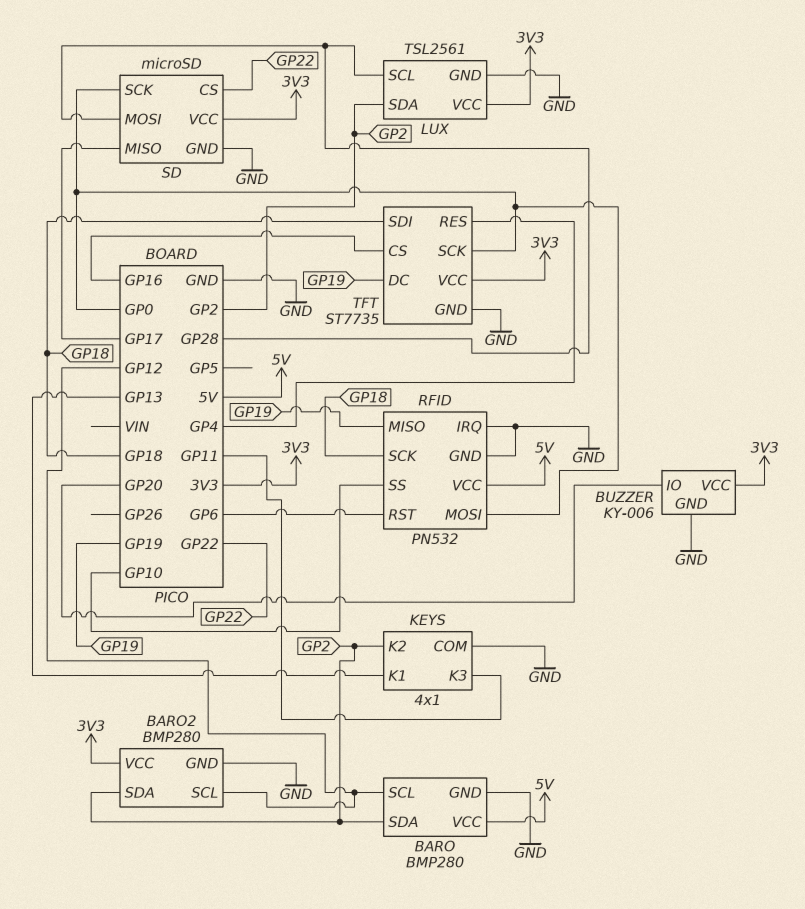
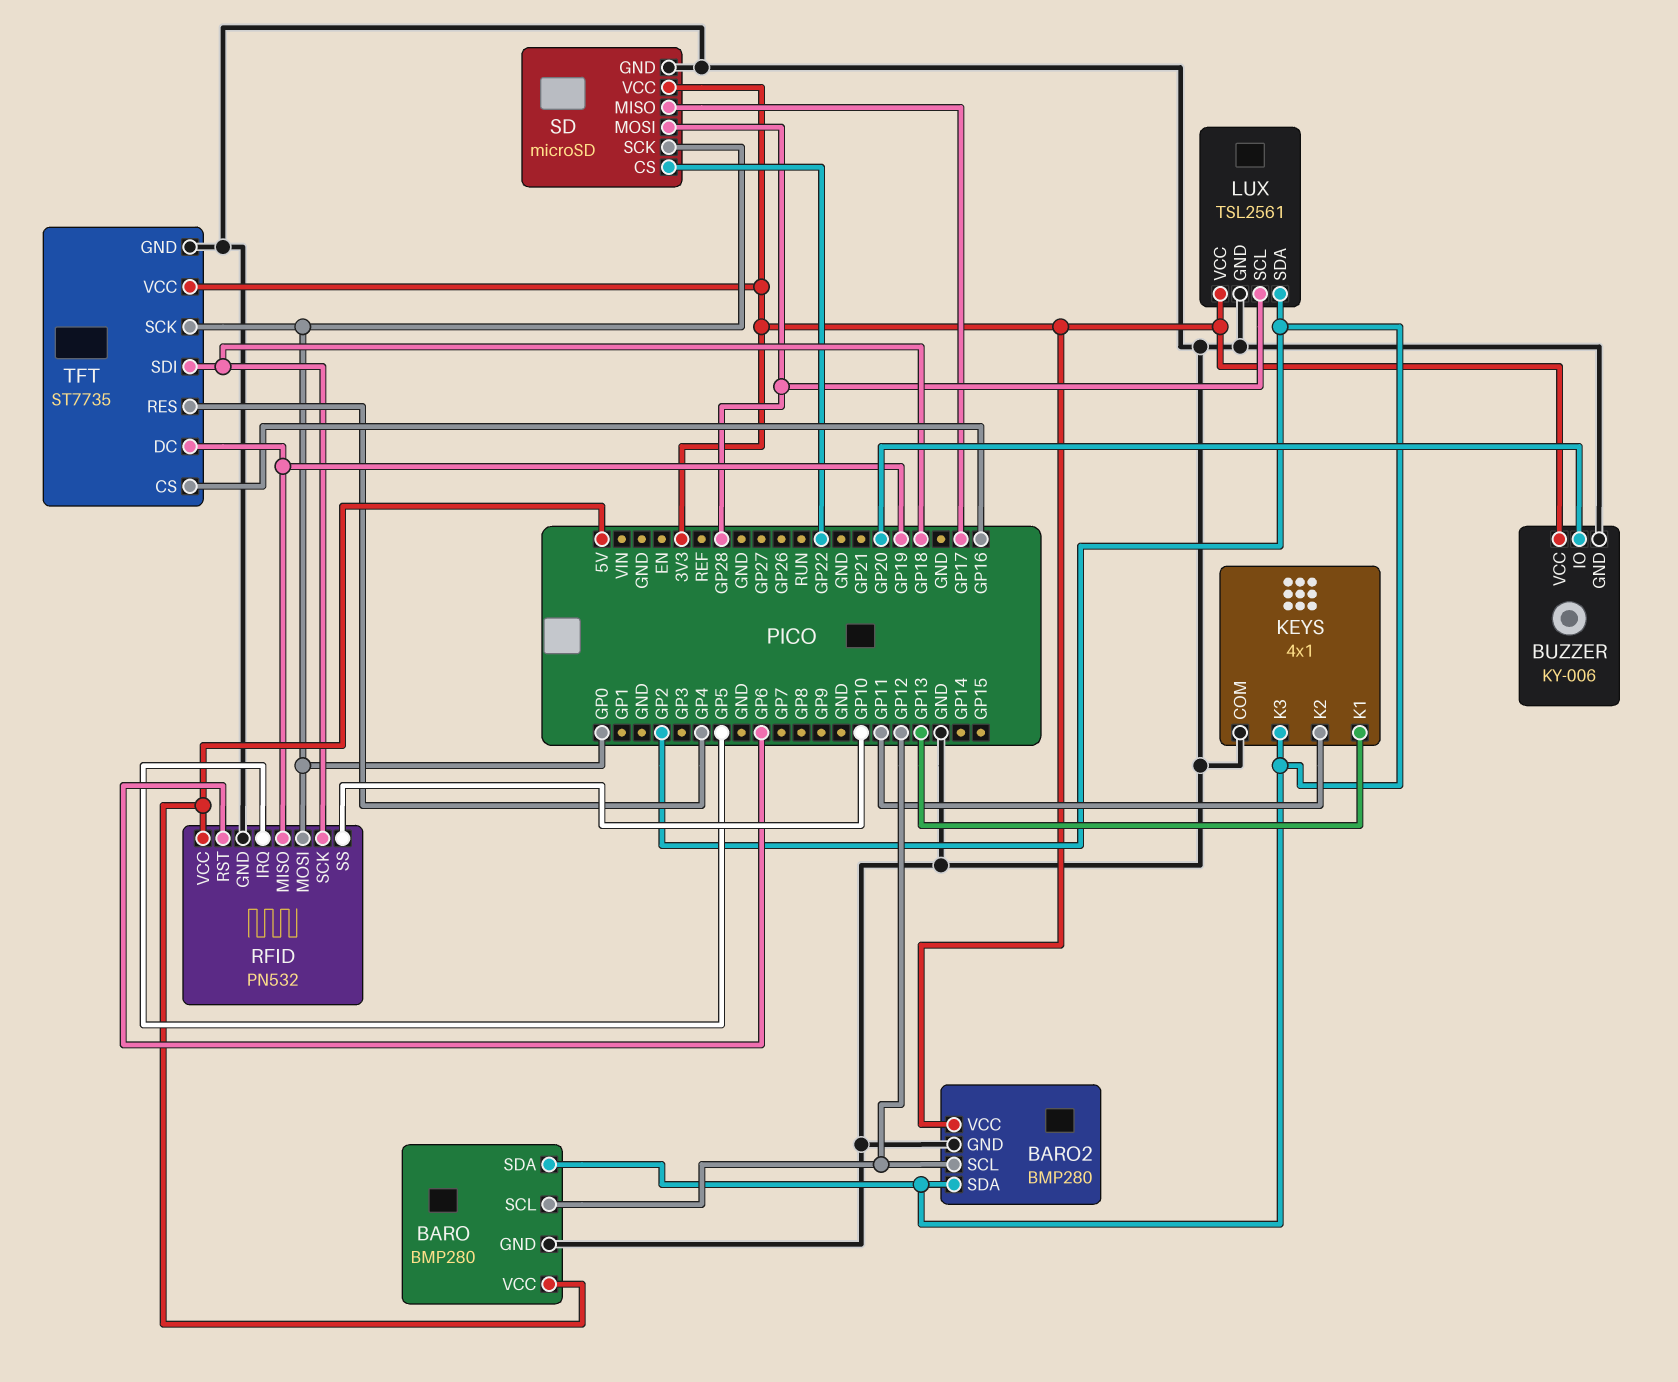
KEYS pin K2: GP2 -> GP11
KEYS pin K3: GP11 -> GP2
RFID pin IRQ: GND -> GP5

